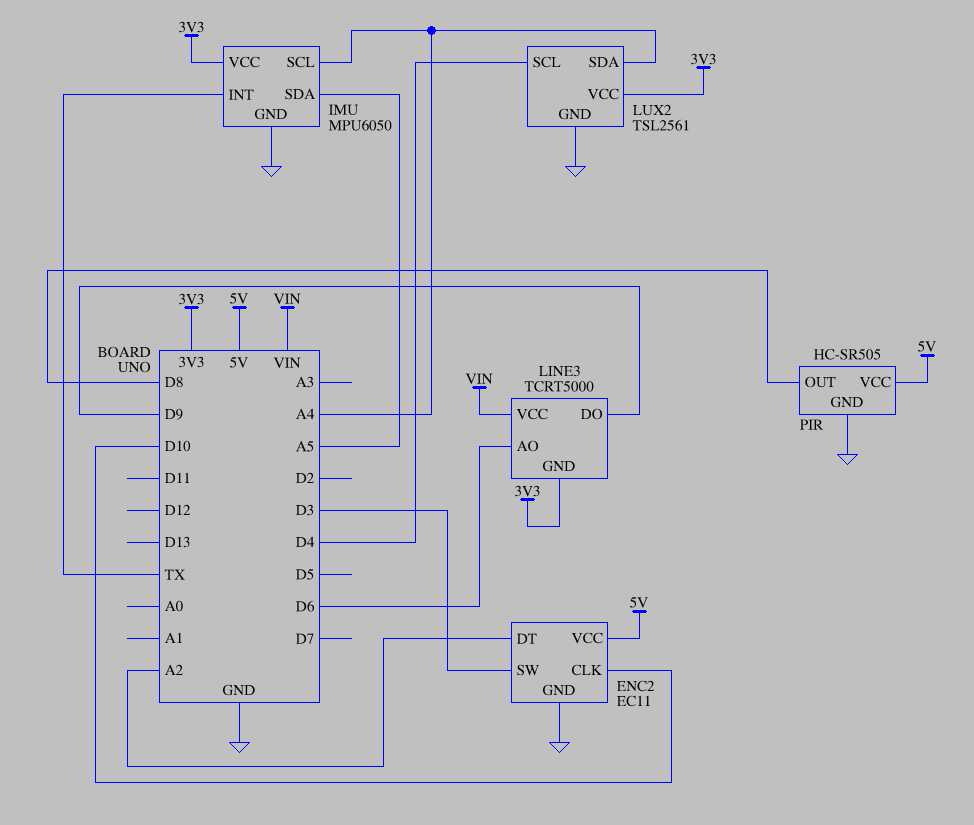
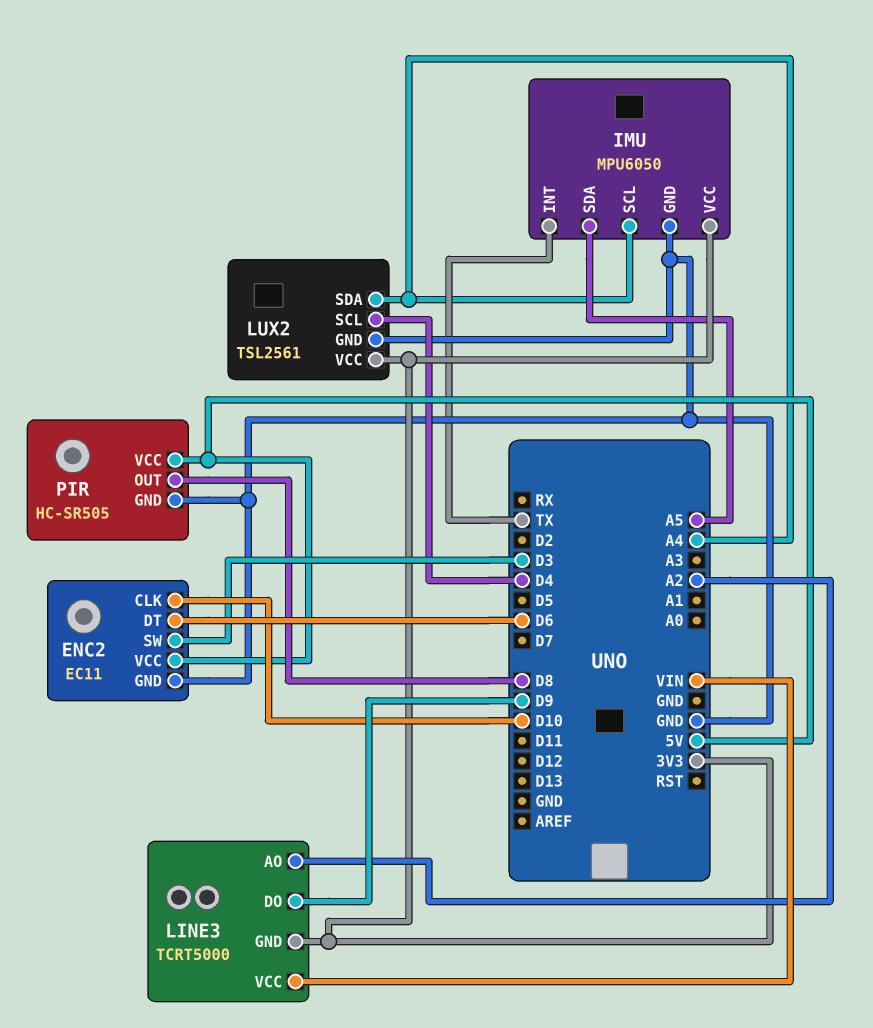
ENC2 pin DT: A2 -> D6
LINE3 pin AO: D6 -> A2

